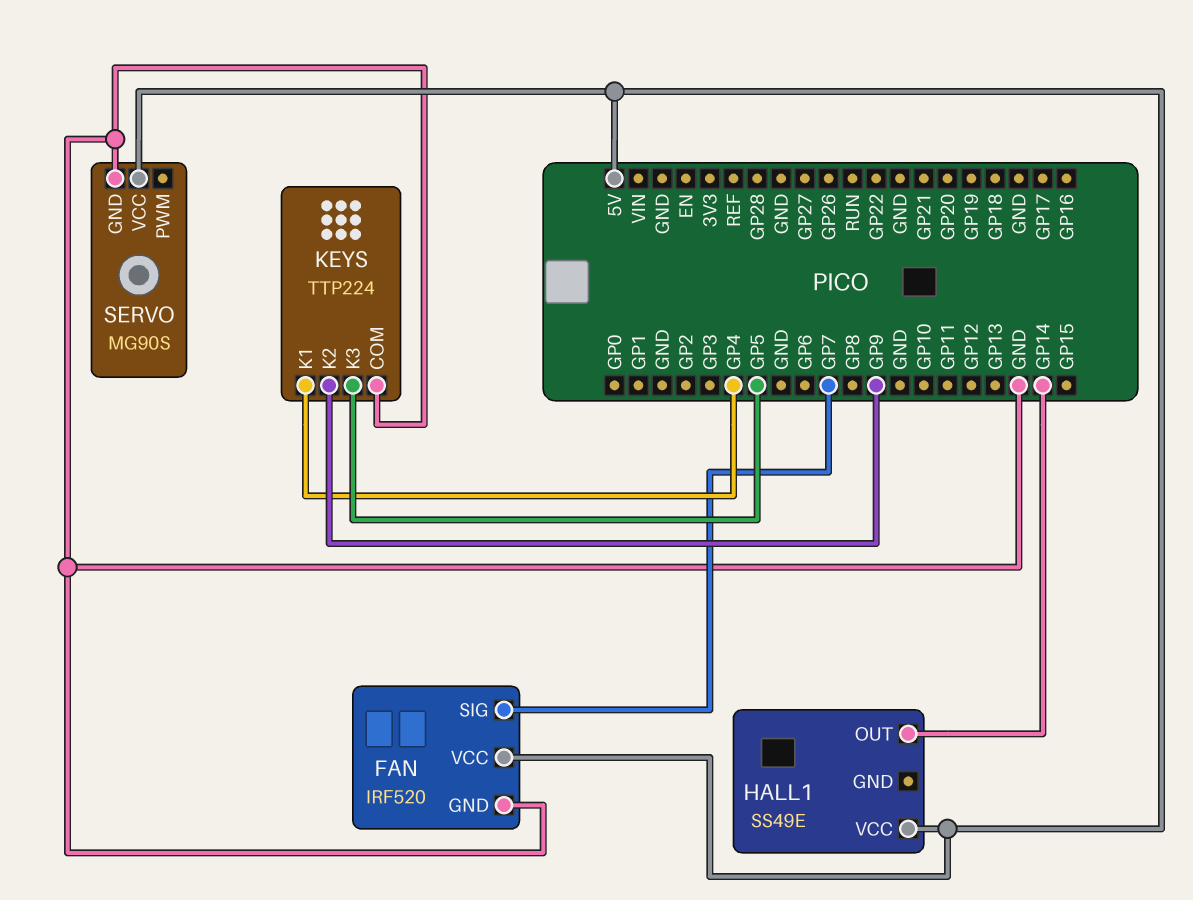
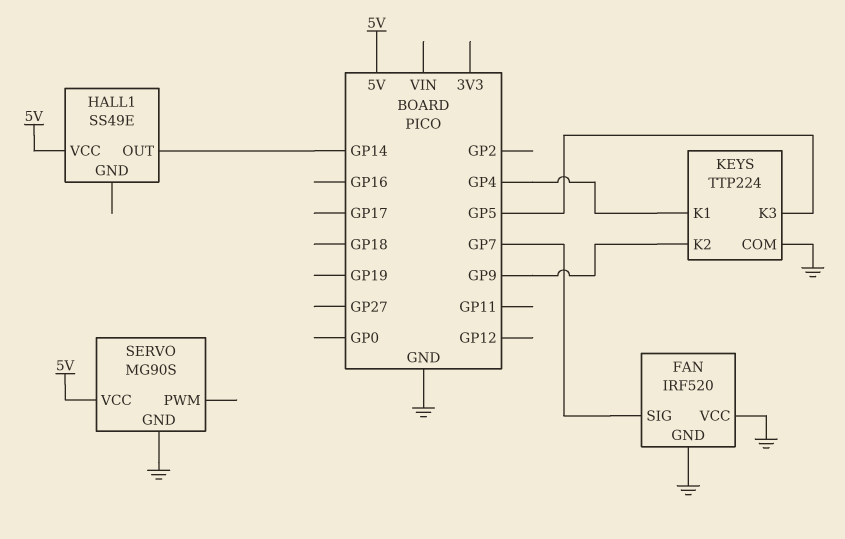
FAN pin VCC: 5V -> GND

